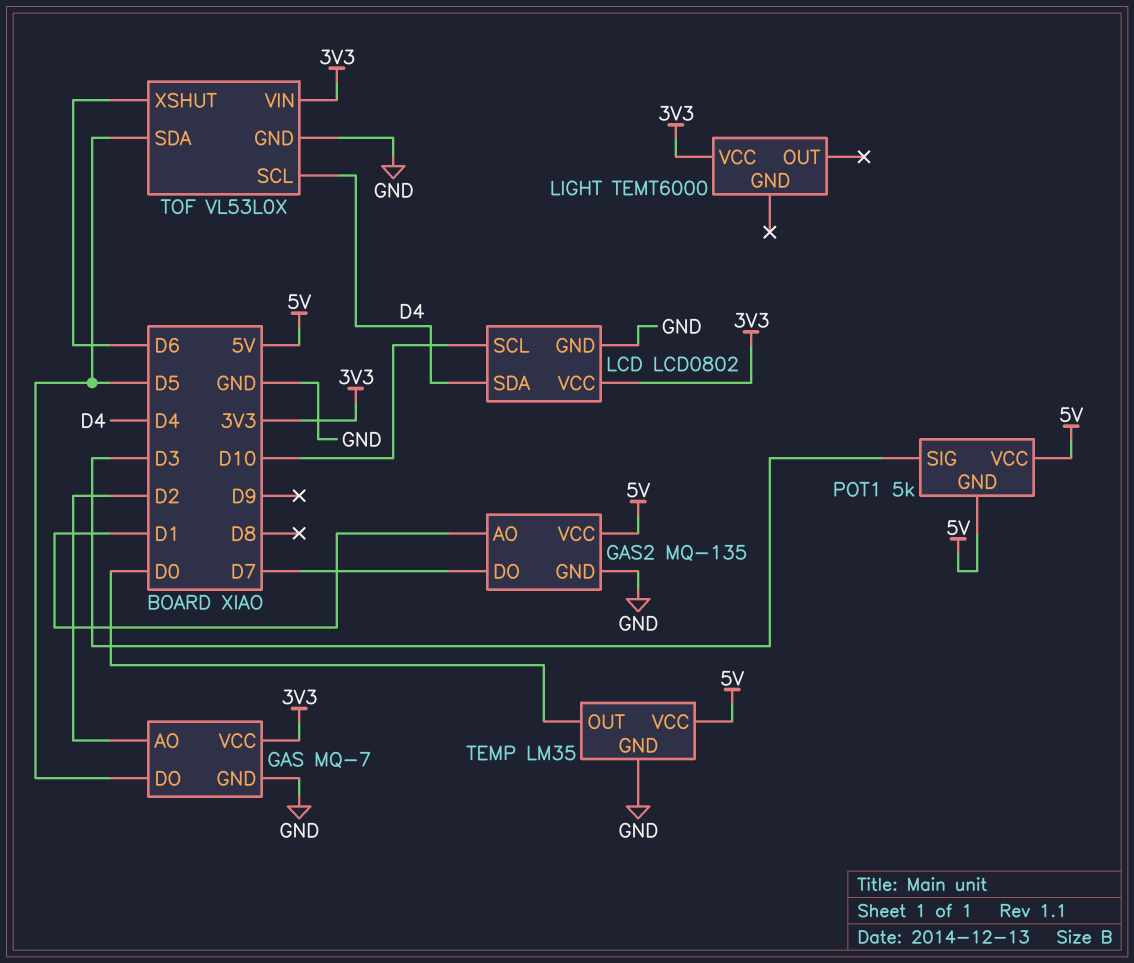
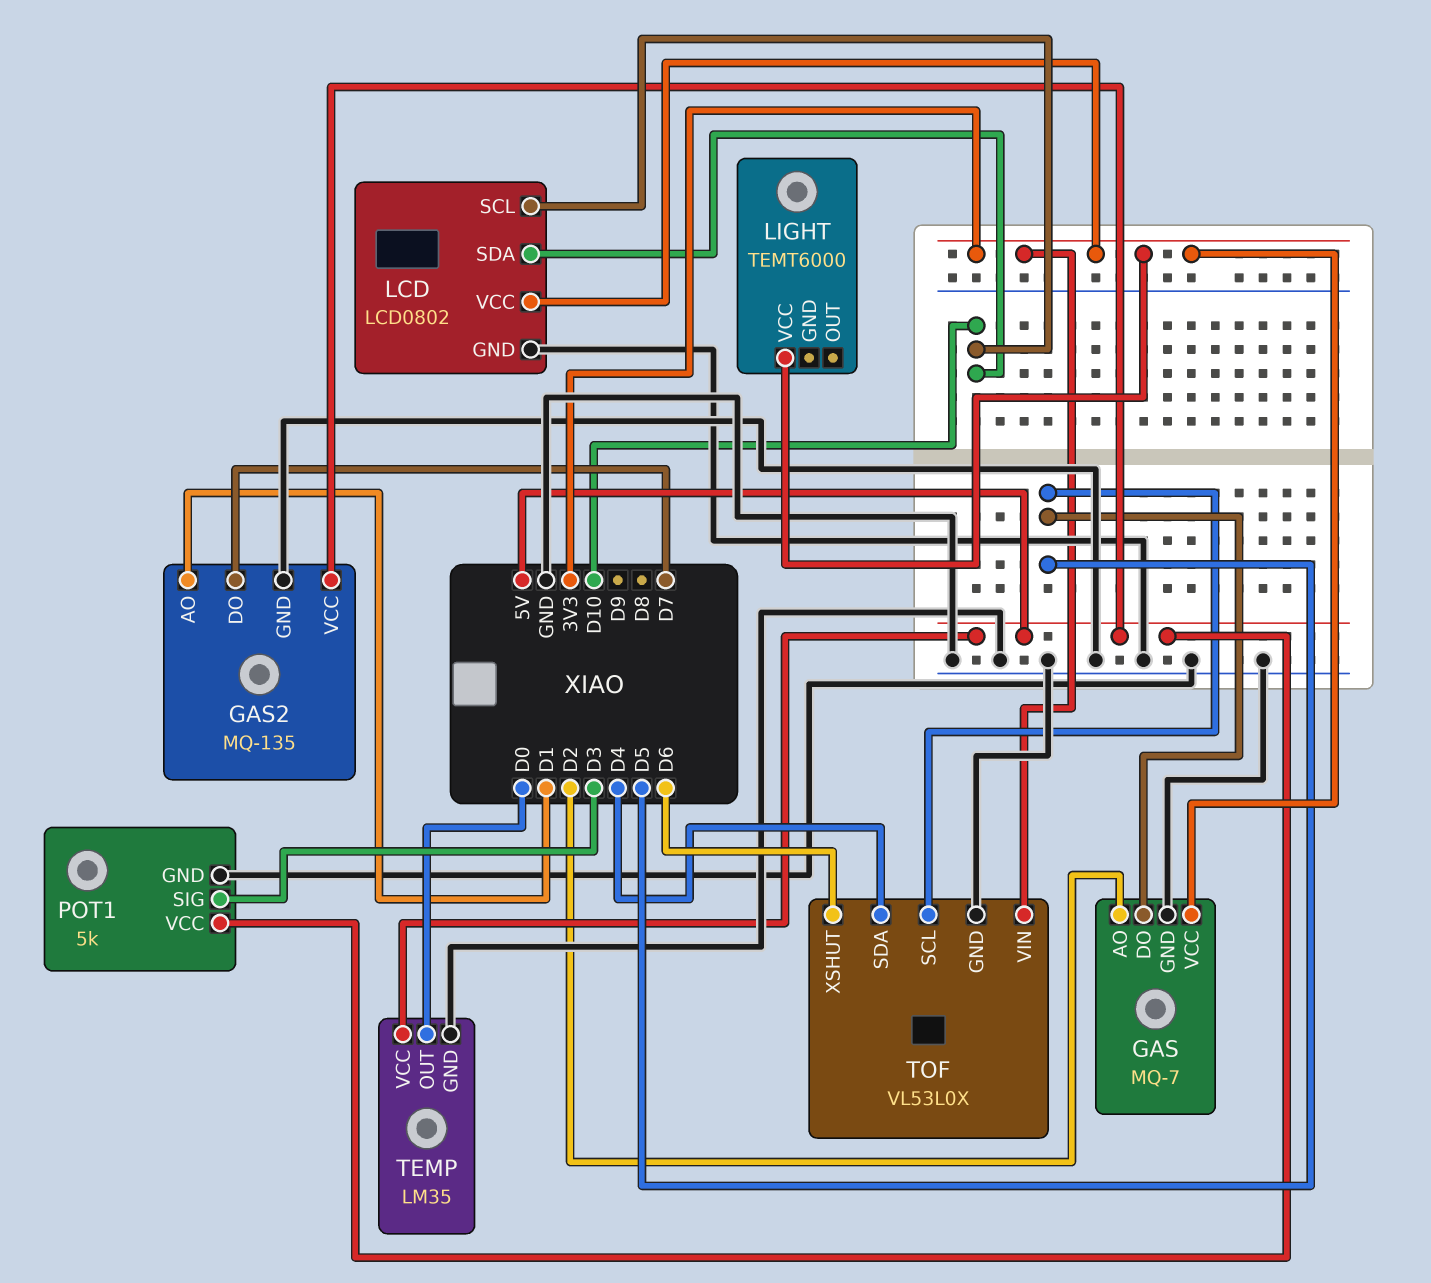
LCD pin SDA: D4 -> D10
POT1 pin GND: 5V -> GND
TOF pin SCL: D4 -> D5
TOF pin SDA: D5 -> D4

